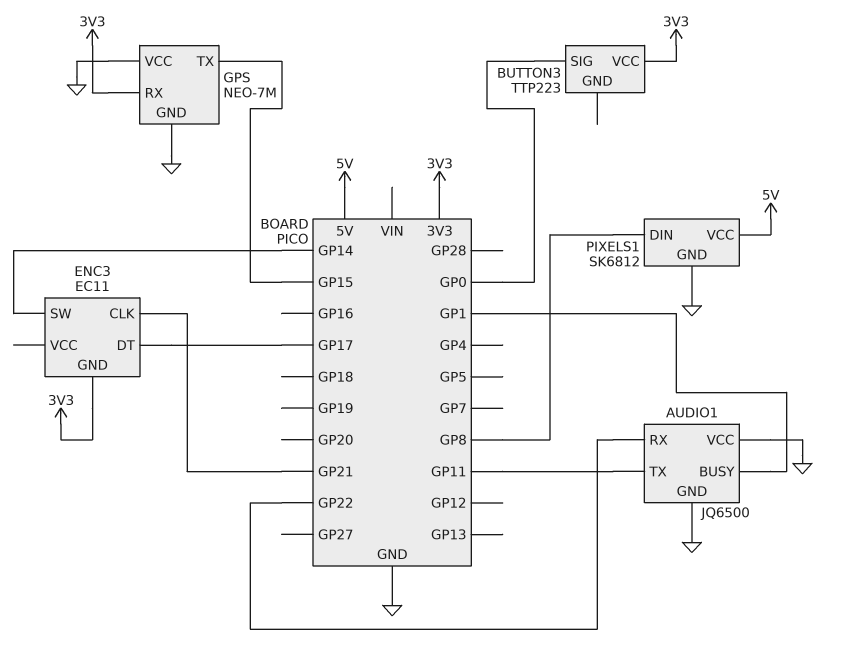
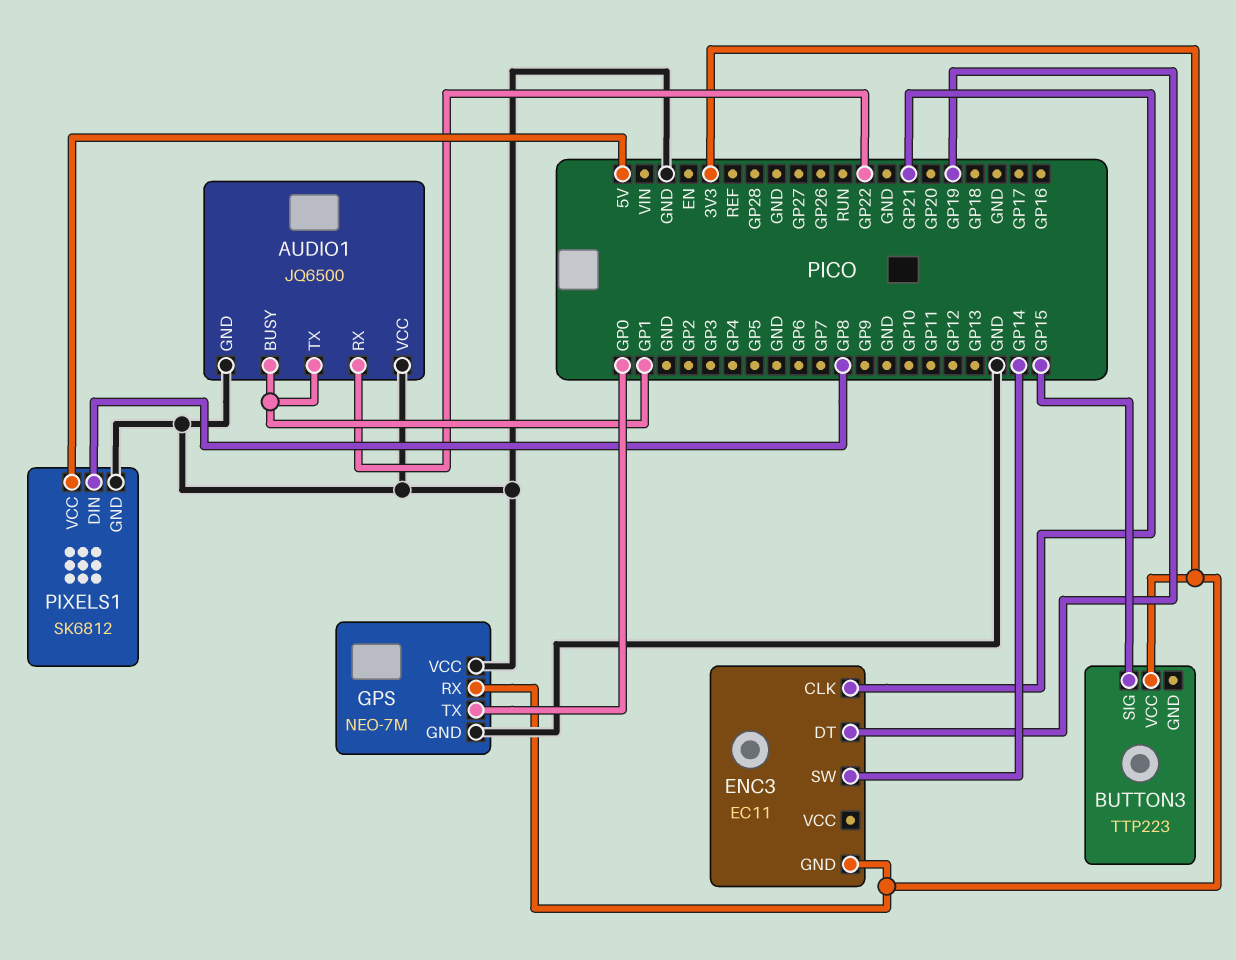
AUDIO1 pin TX: GP11 -> GP1
BUTTON3 pin SIG: GP0 -> GP15
ENC3 pin DT: GP17 -> GP19
GPS pin TX: GP15 -> GP0

